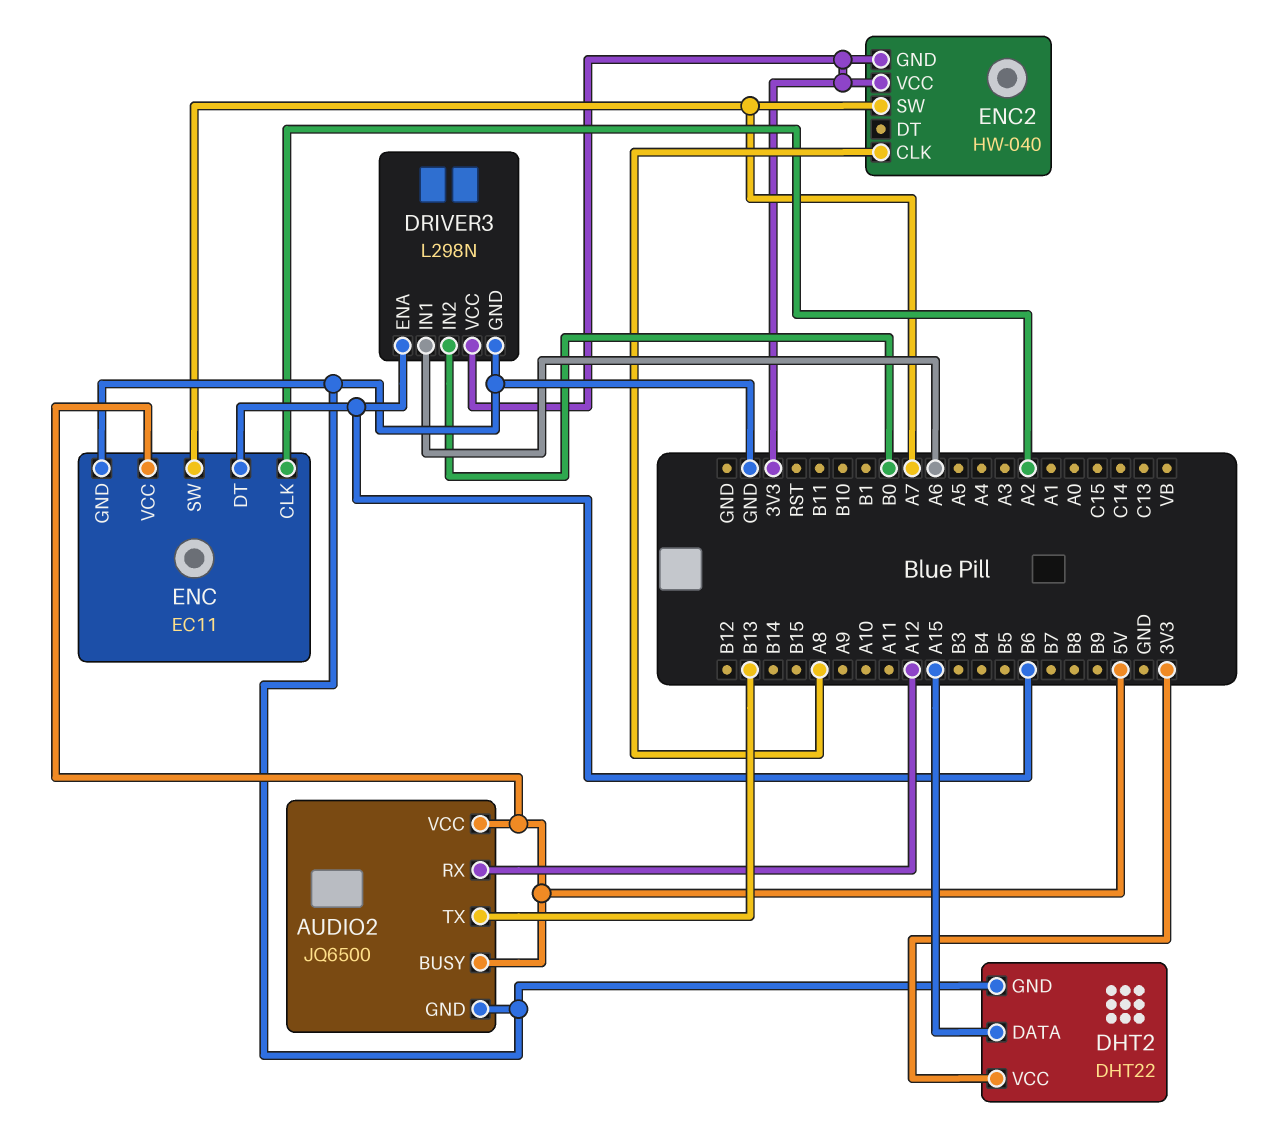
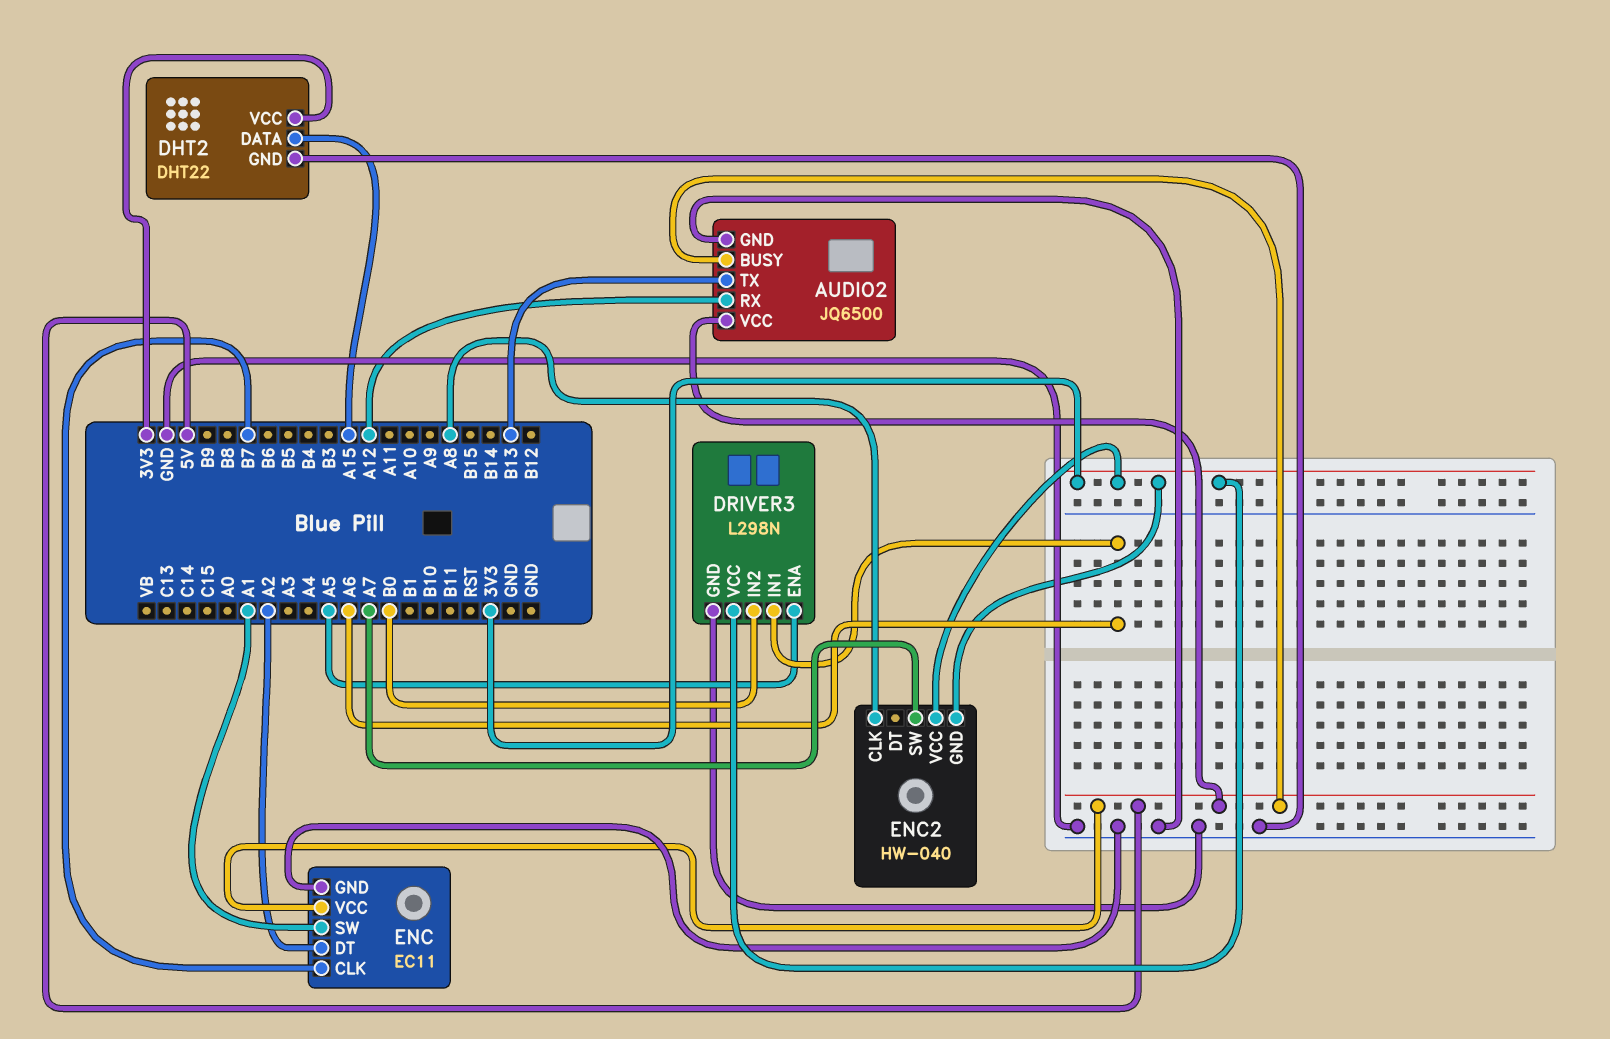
DRIVER3 pin ENA: B6 -> A5
ENC pin CLK: A2 -> B7
ENC pin DT: B6 -> A2
ENC pin SW: A7 -> A1

